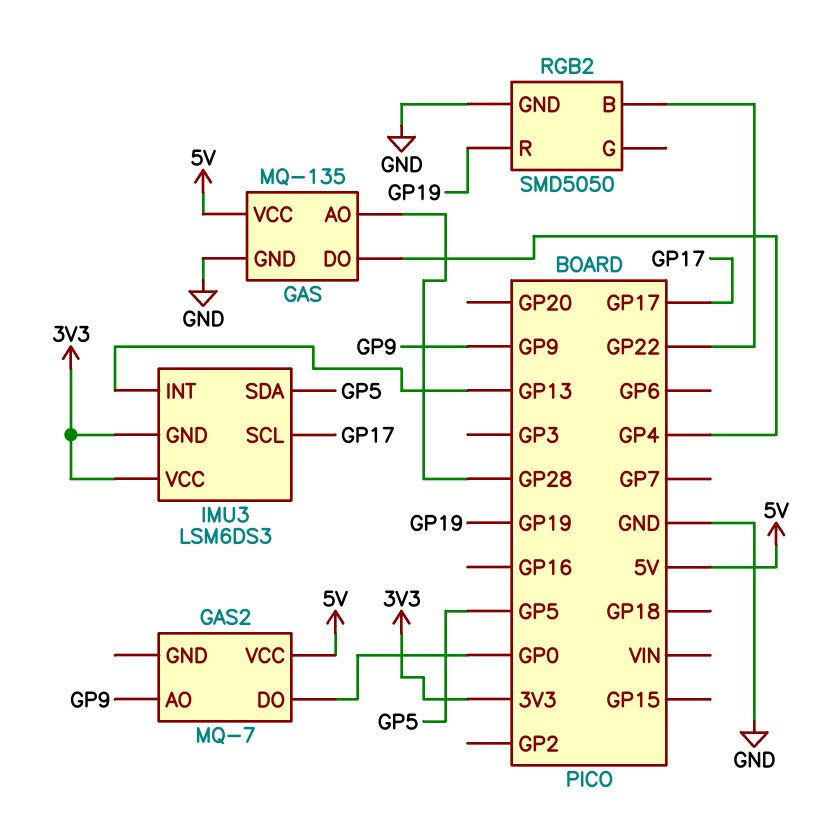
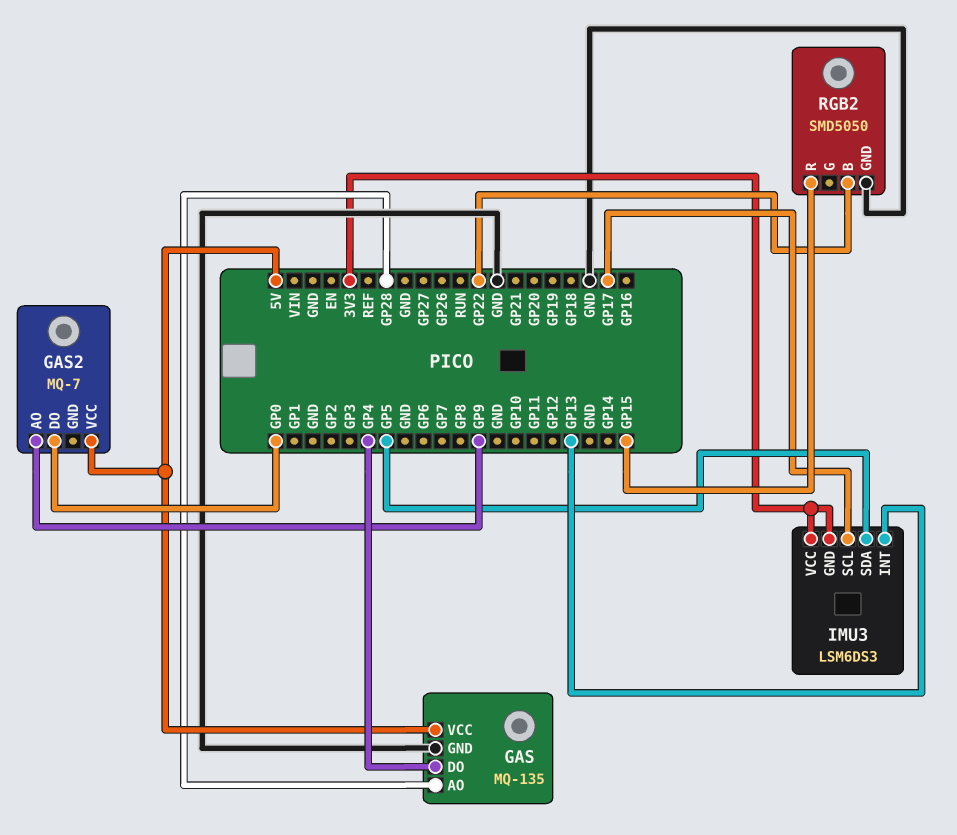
RGB2 pin R: GP19 -> GP15

